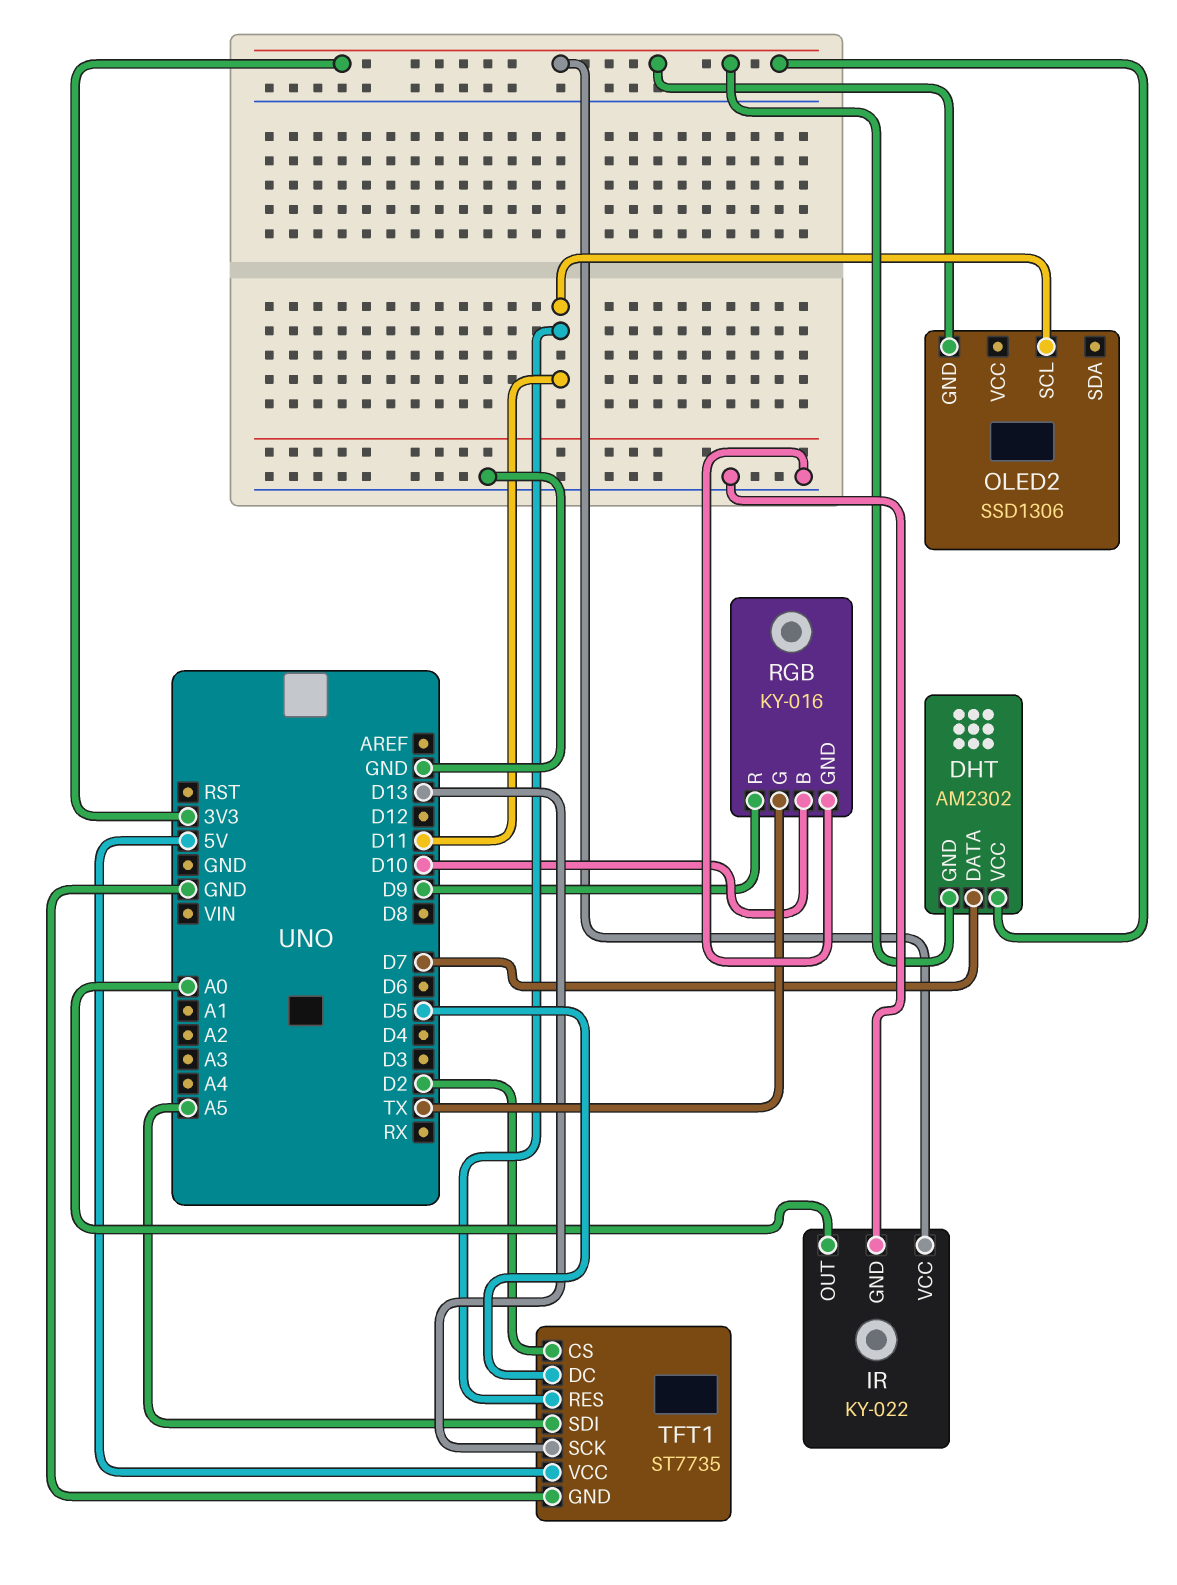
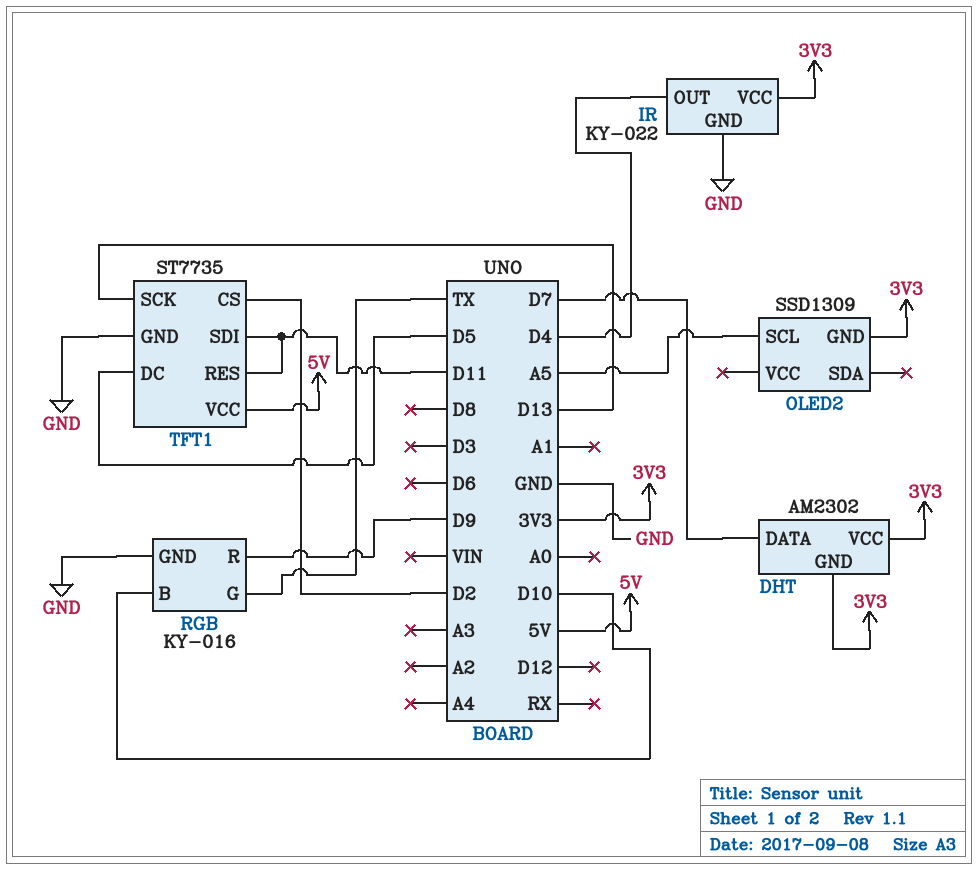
IR pin OUT: A0 -> D4
OLED2: SSD1306 -> SSD1309
OLED2 pin SCL: D11 -> A5
TFT1 pin SDI: A5 -> D11

